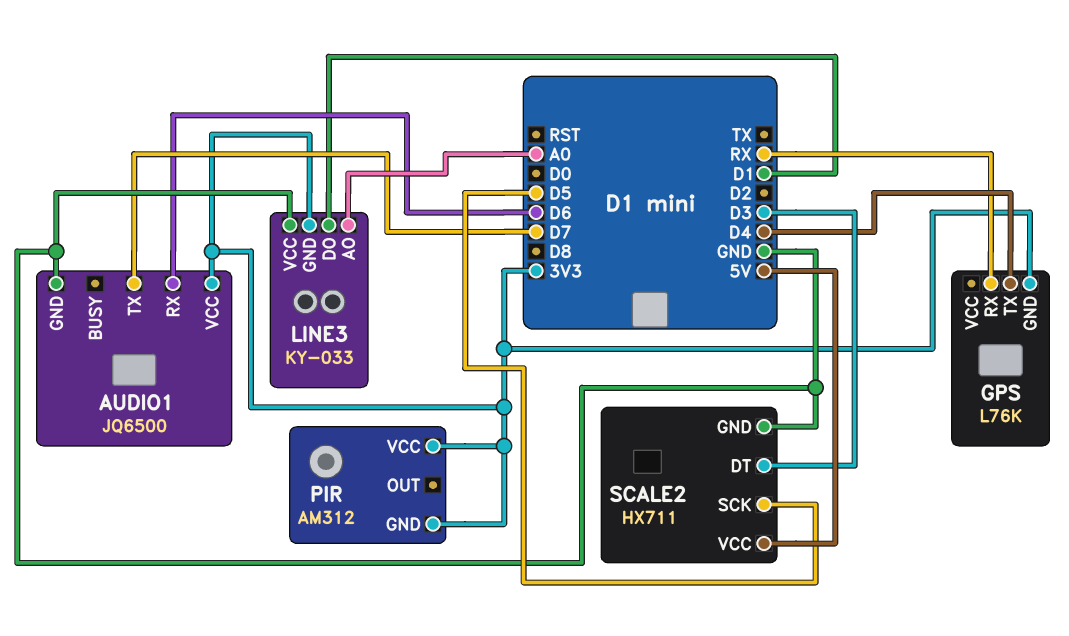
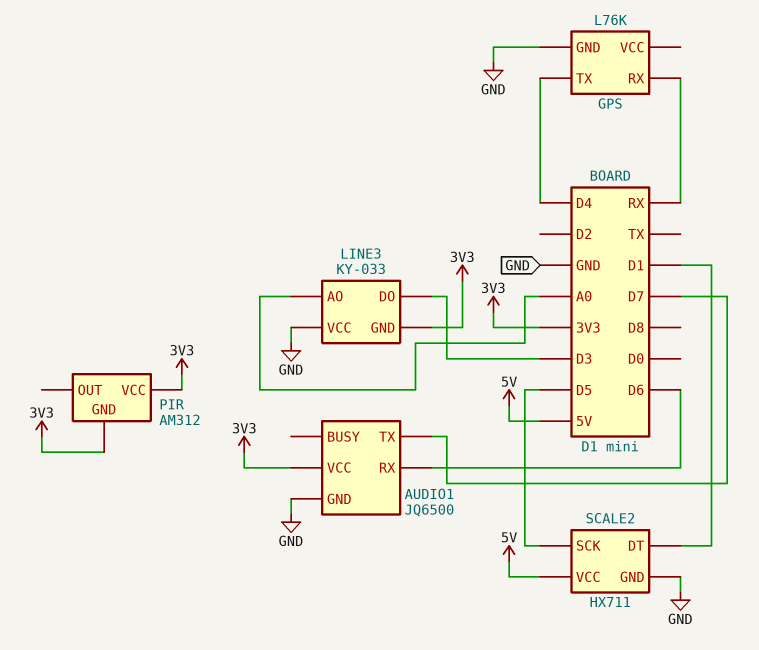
GPS pin GND: 3V3 -> GND
LINE3 pin DO: D1 -> D3
SCALE2 pin DT: D3 -> D1

